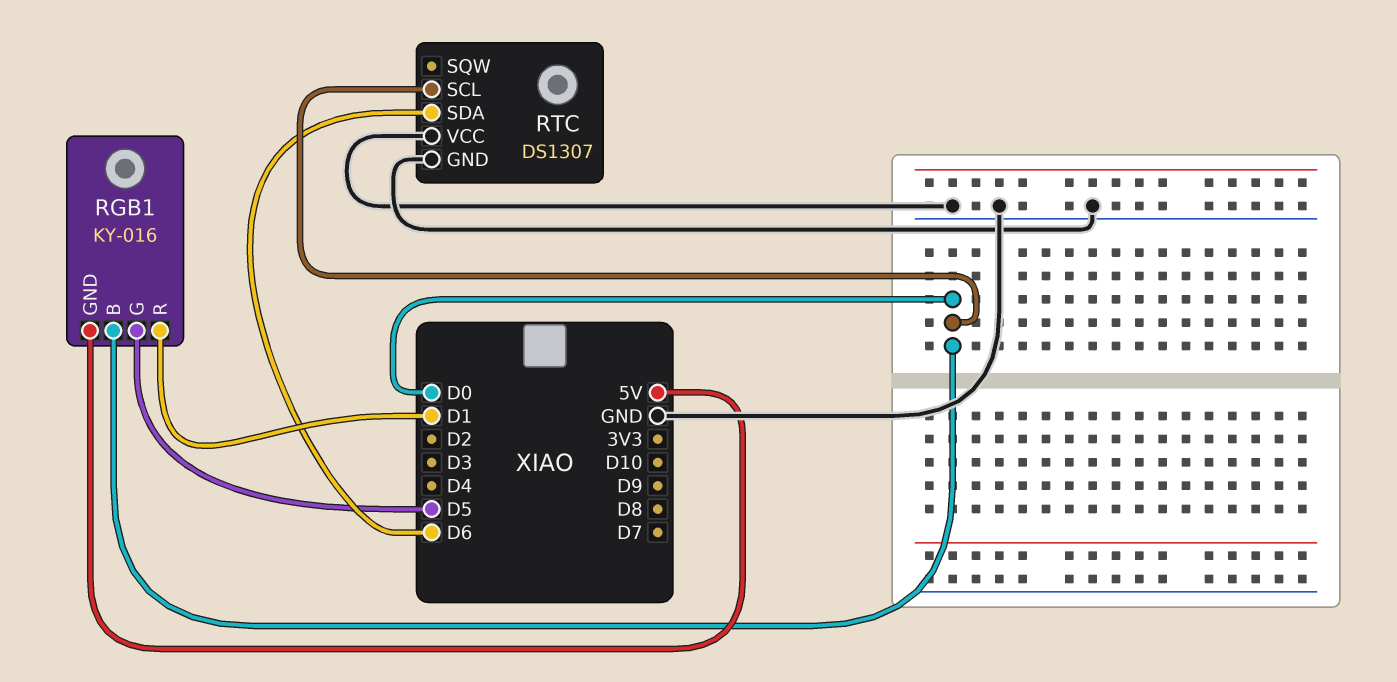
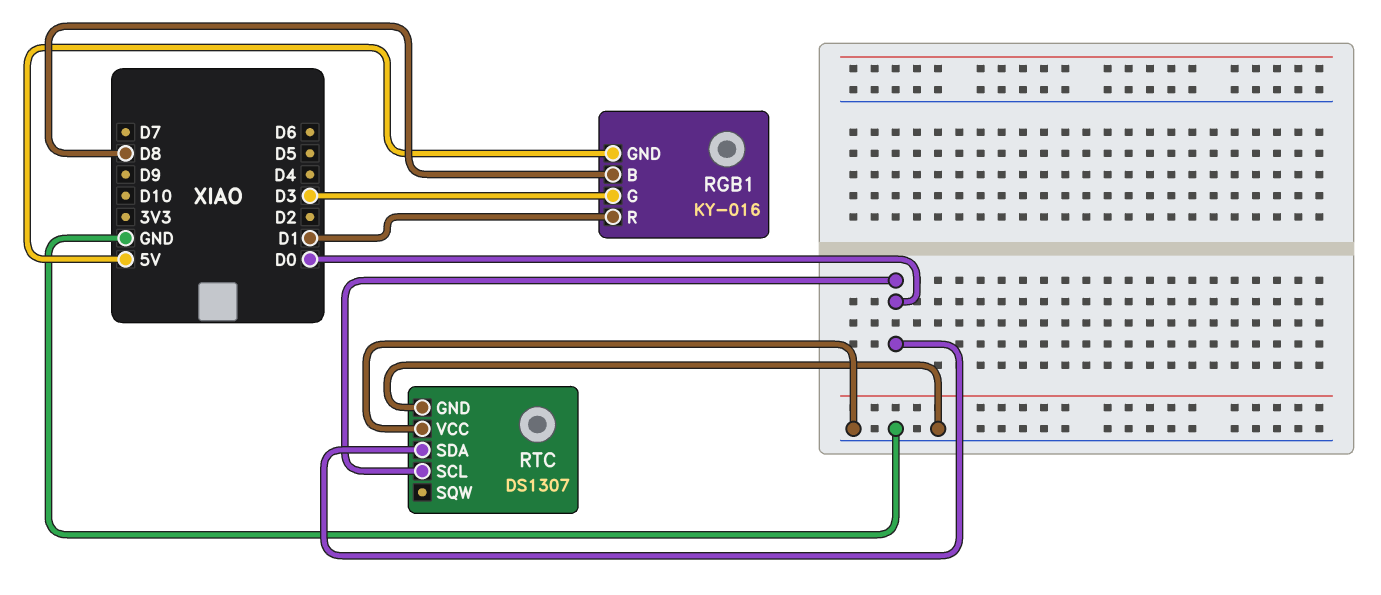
RGB1 pin B: D0 -> D8
RGB1 pin G: D5 -> D3
RTC pin SDA: D6 -> D0

